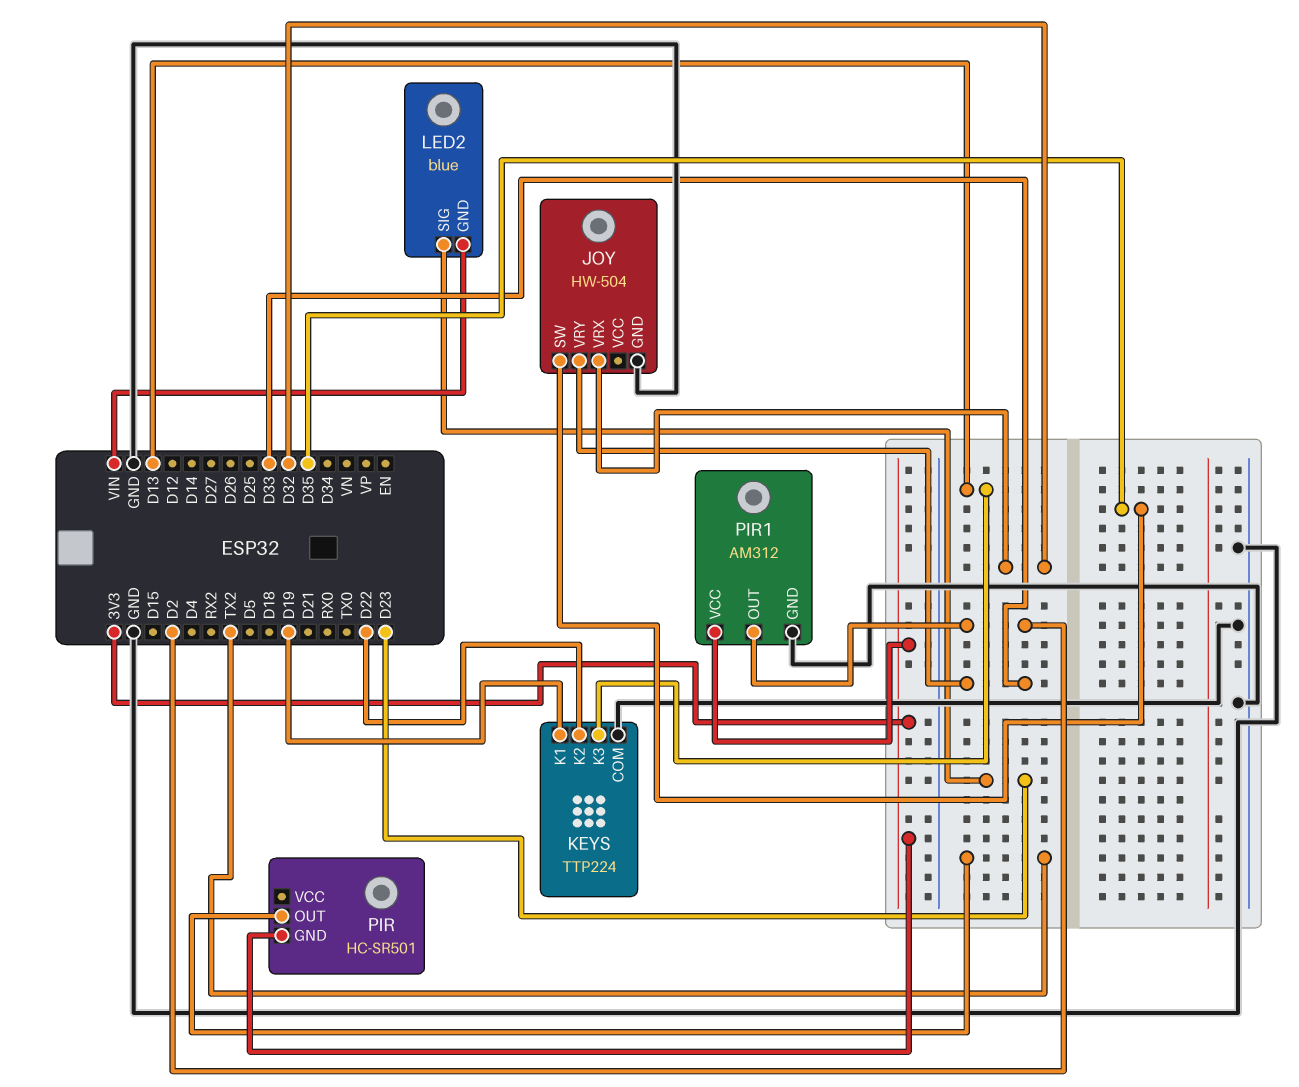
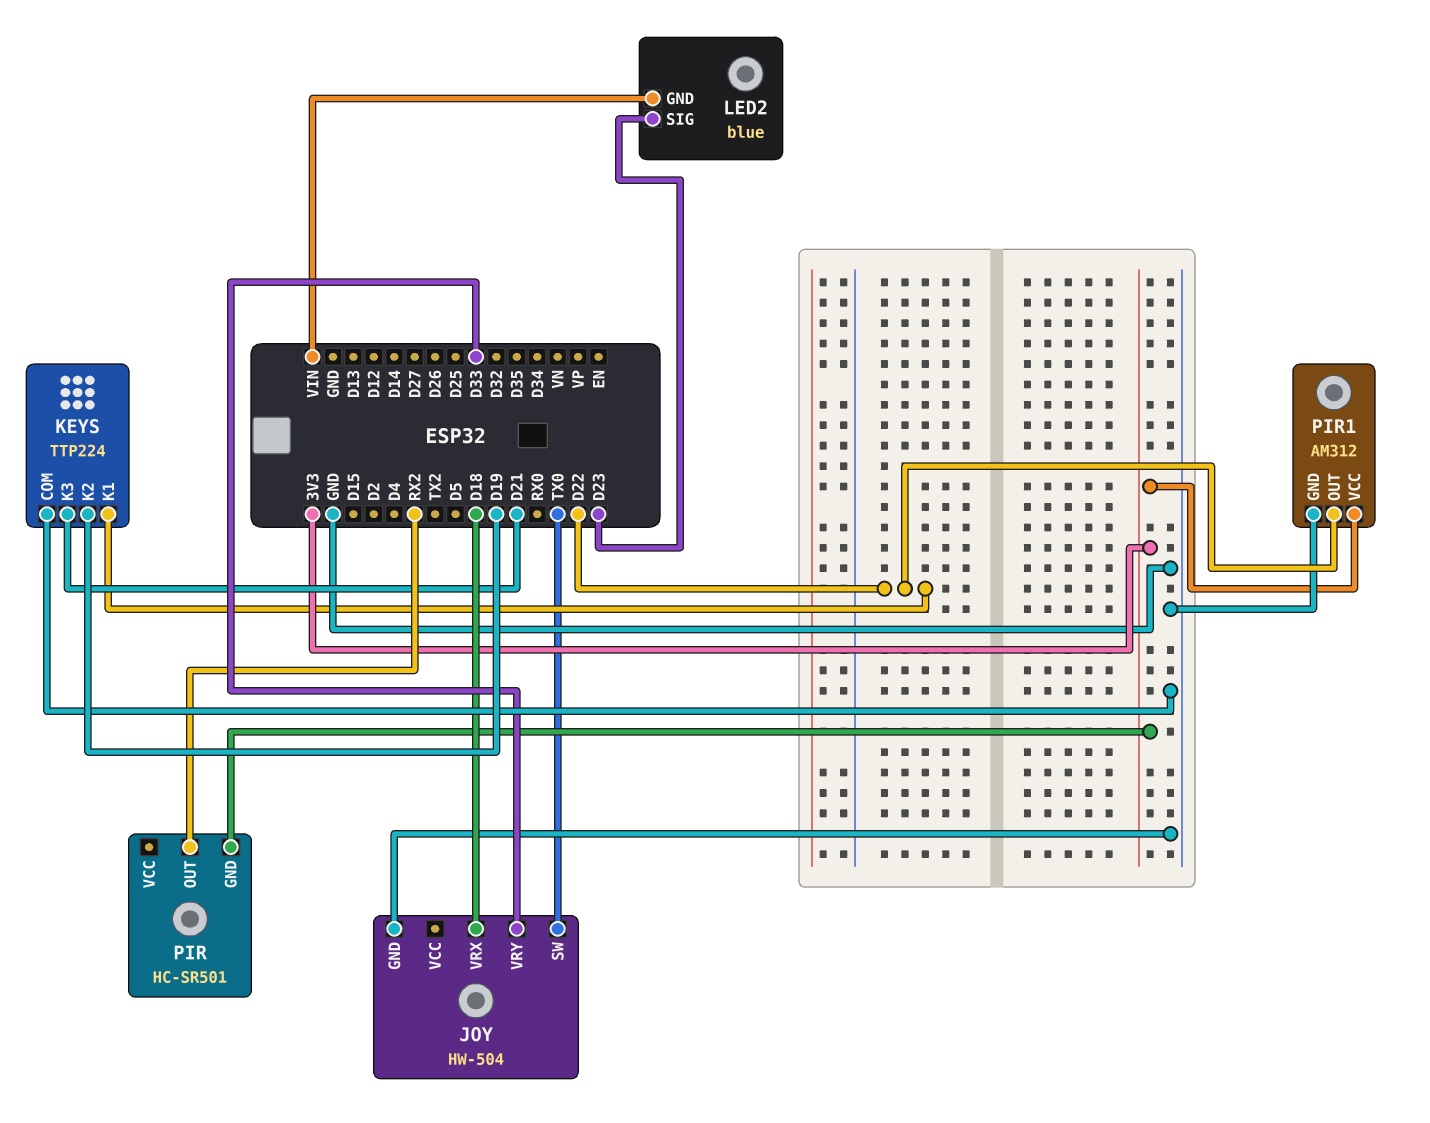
JOY pin SW: D35 -> TX0
JOY pin VRX: D32 -> D18
KEYS pin K1: D19 -> D22
KEYS pin K2: D22 -> D19
KEYS pin K3: D13 -> D21
PIR pin OUT: TX2 -> RX2
PIR1 pin OUT: D2 -> D22

